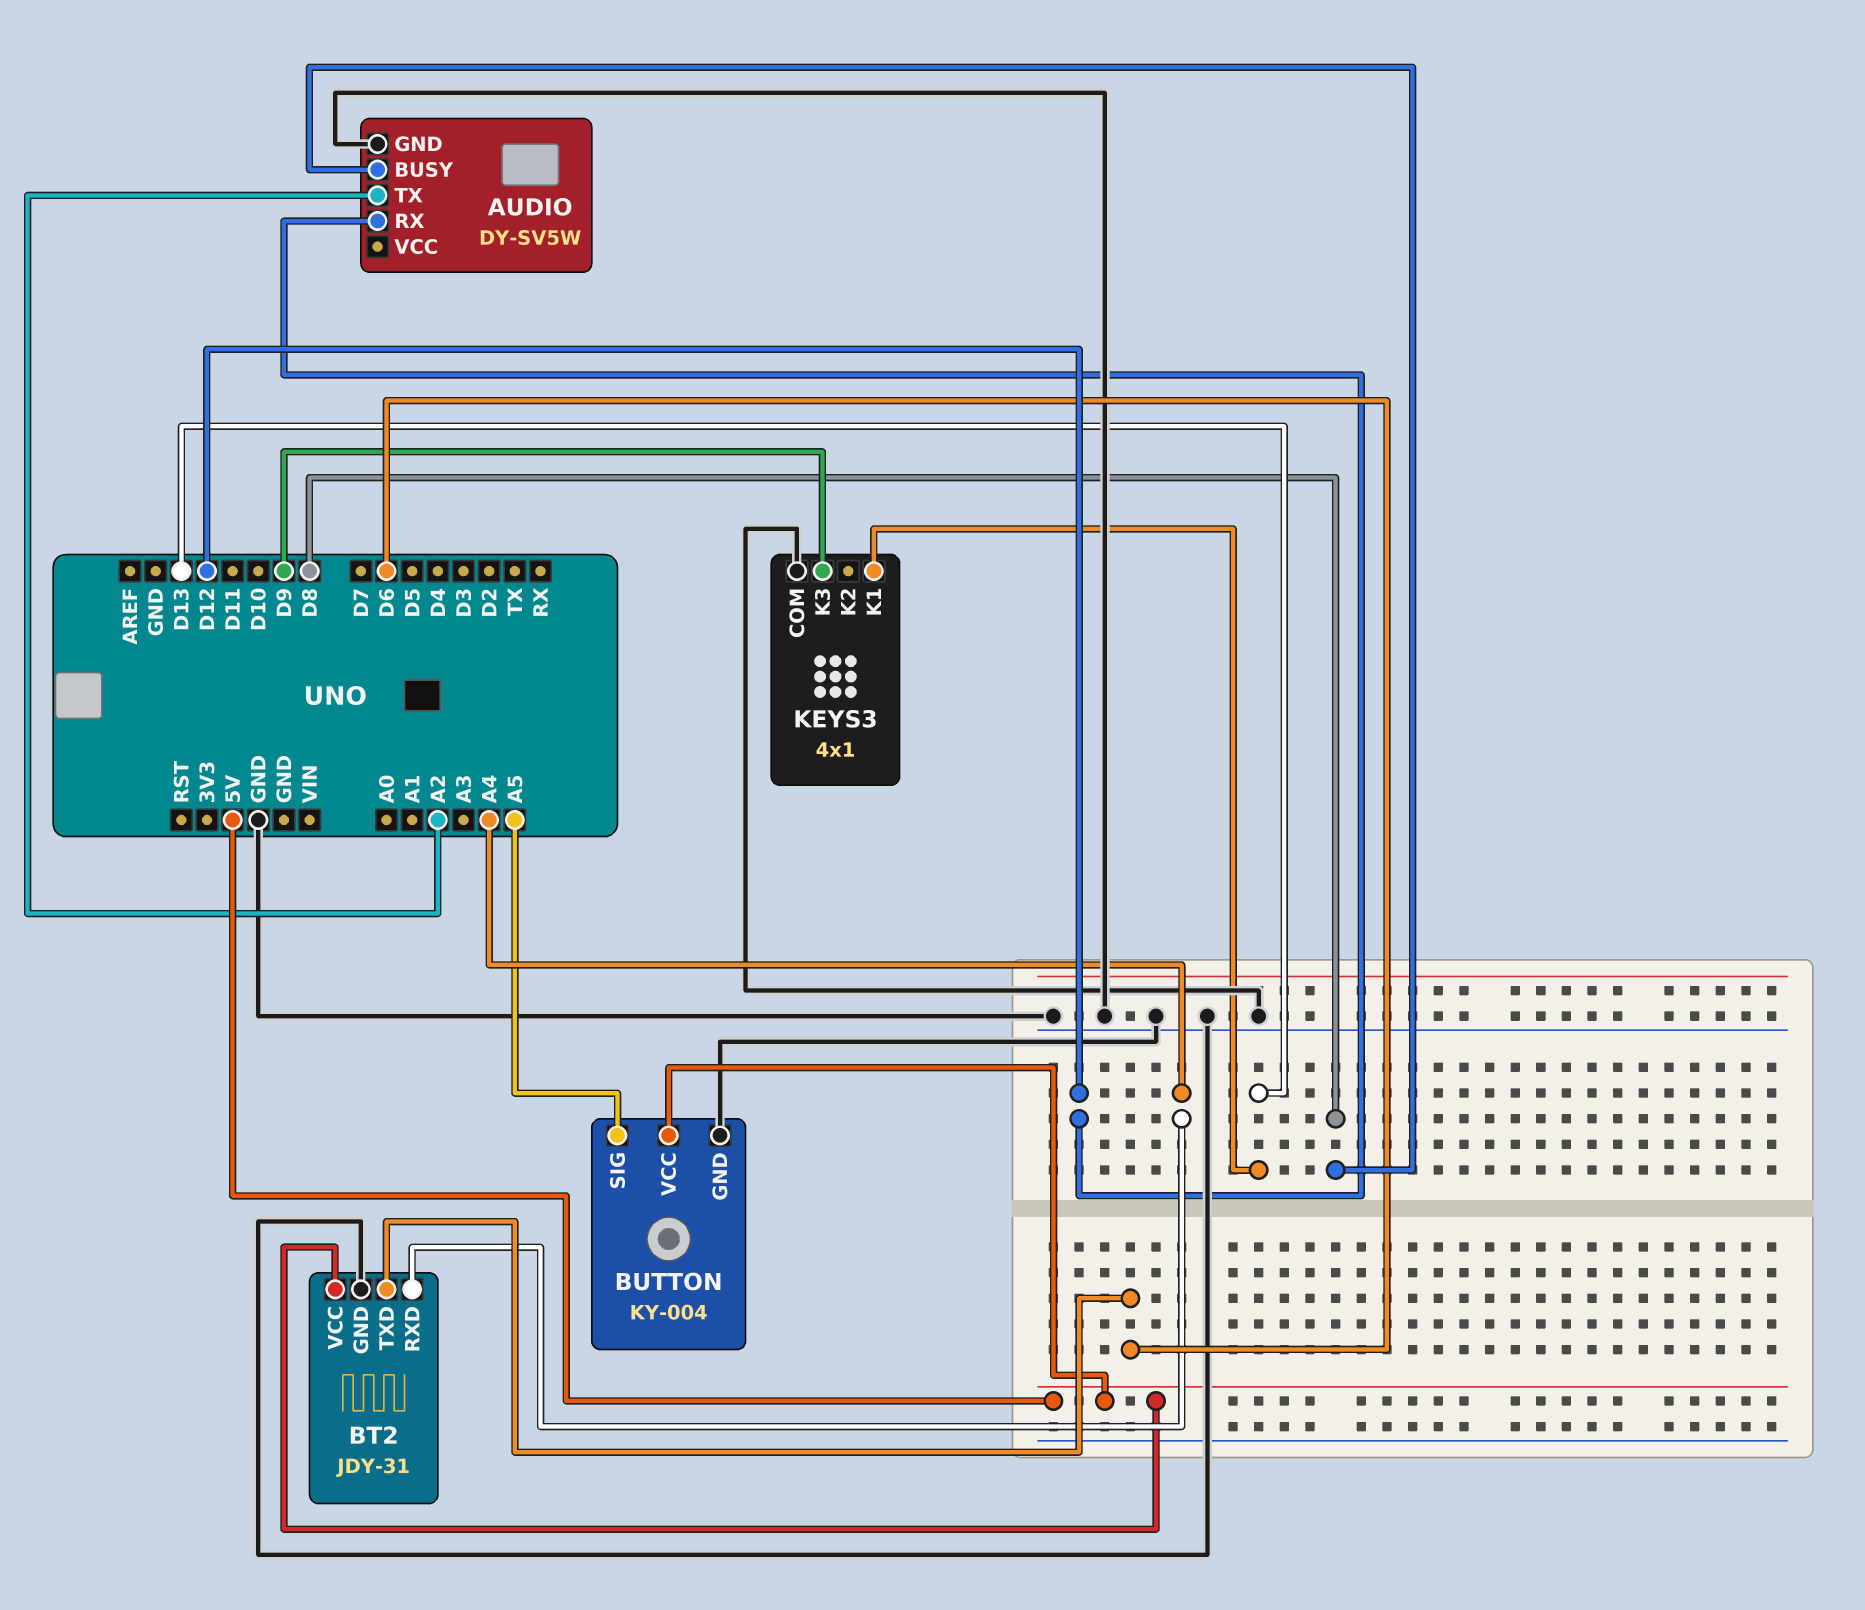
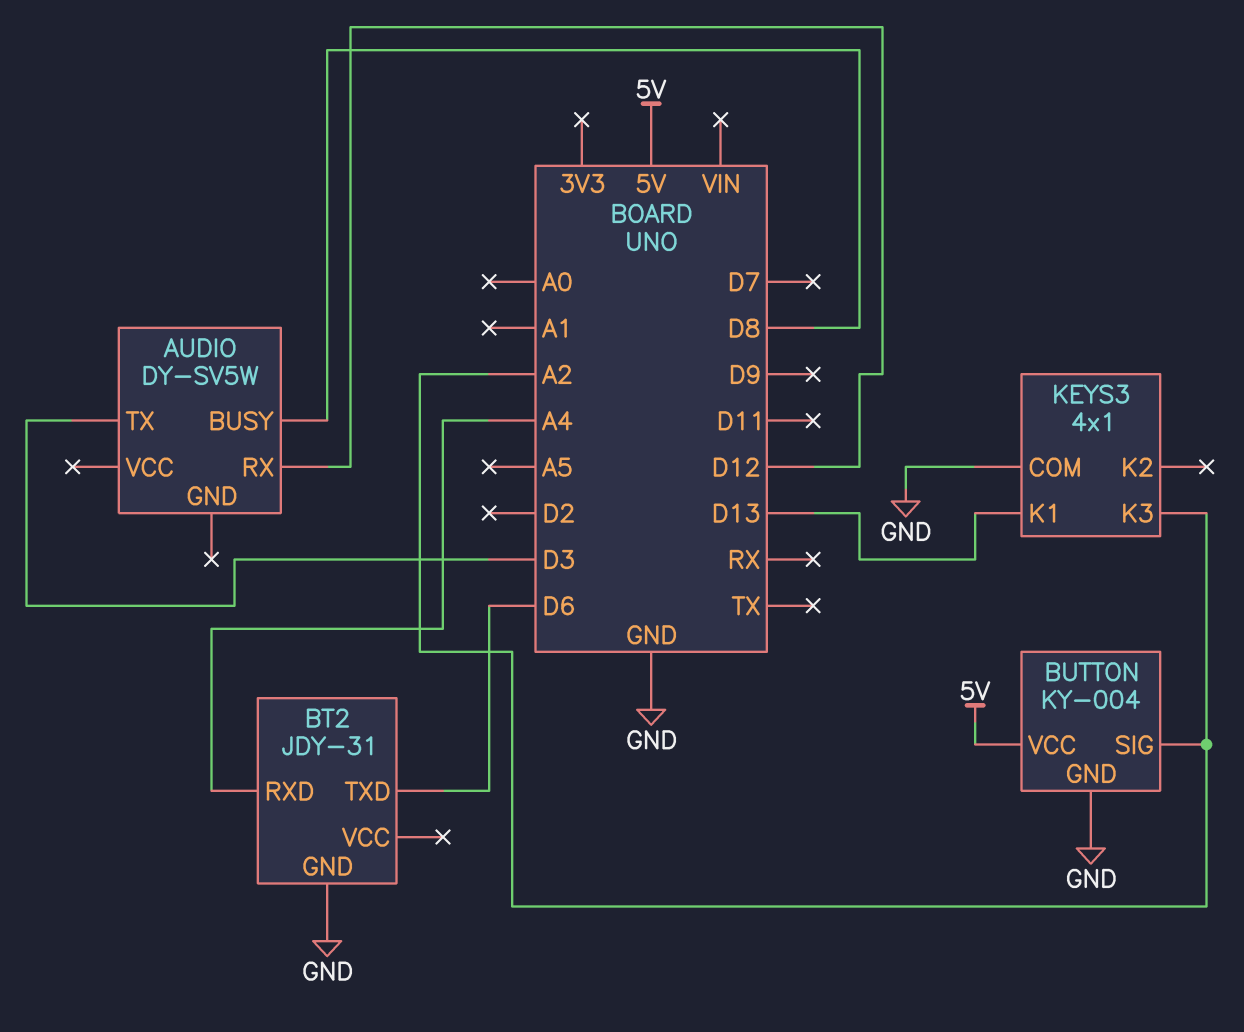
AUDIO pin GND: GND -> none
AUDIO pin TX: A2 -> D3
BT2 pin VCC: 5V -> none
BUTTON pin SIG: A5 -> A2
KEYS3 pin K3: D9 -> A2

